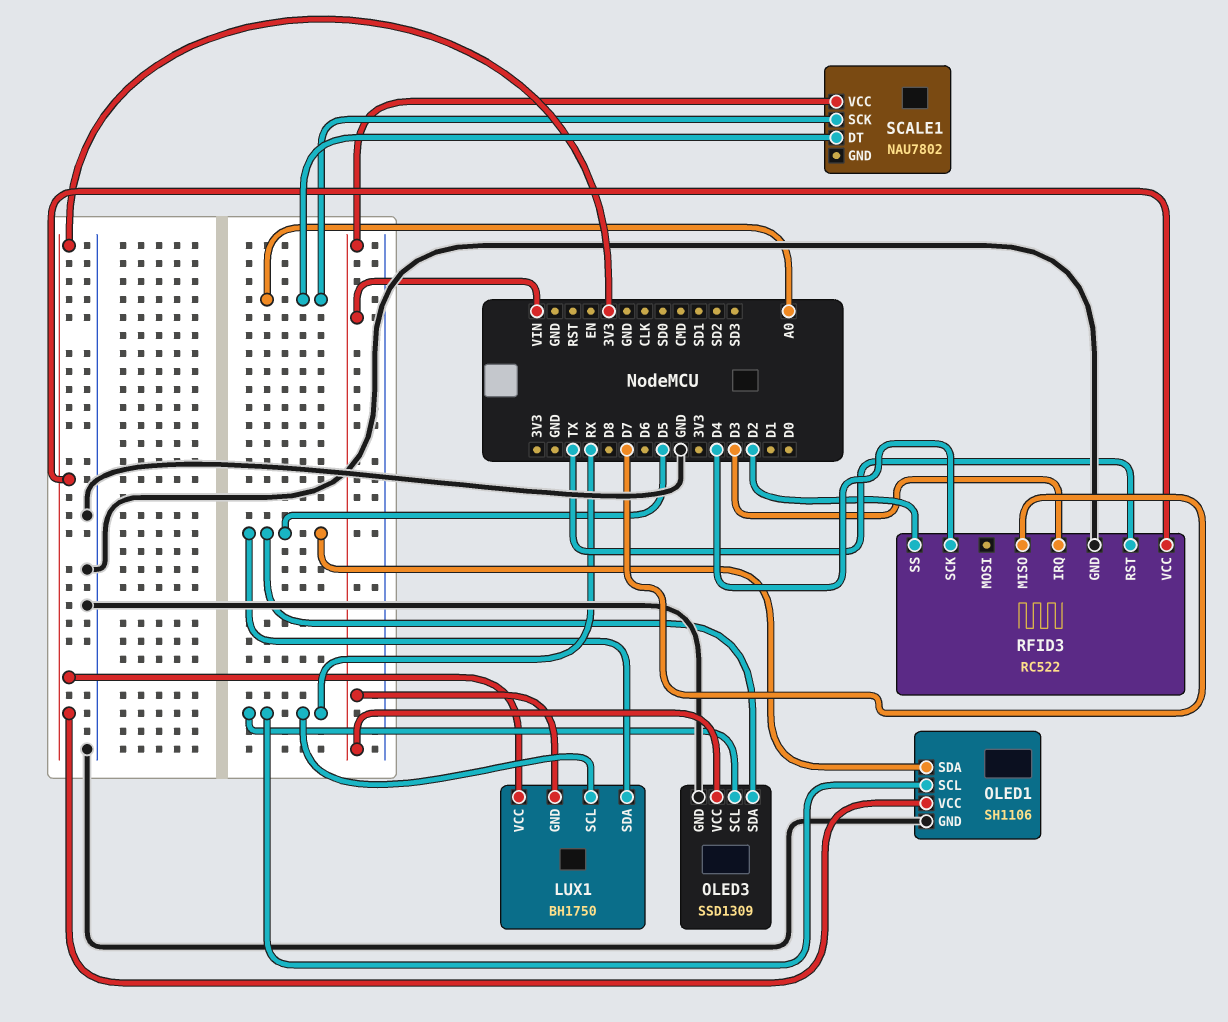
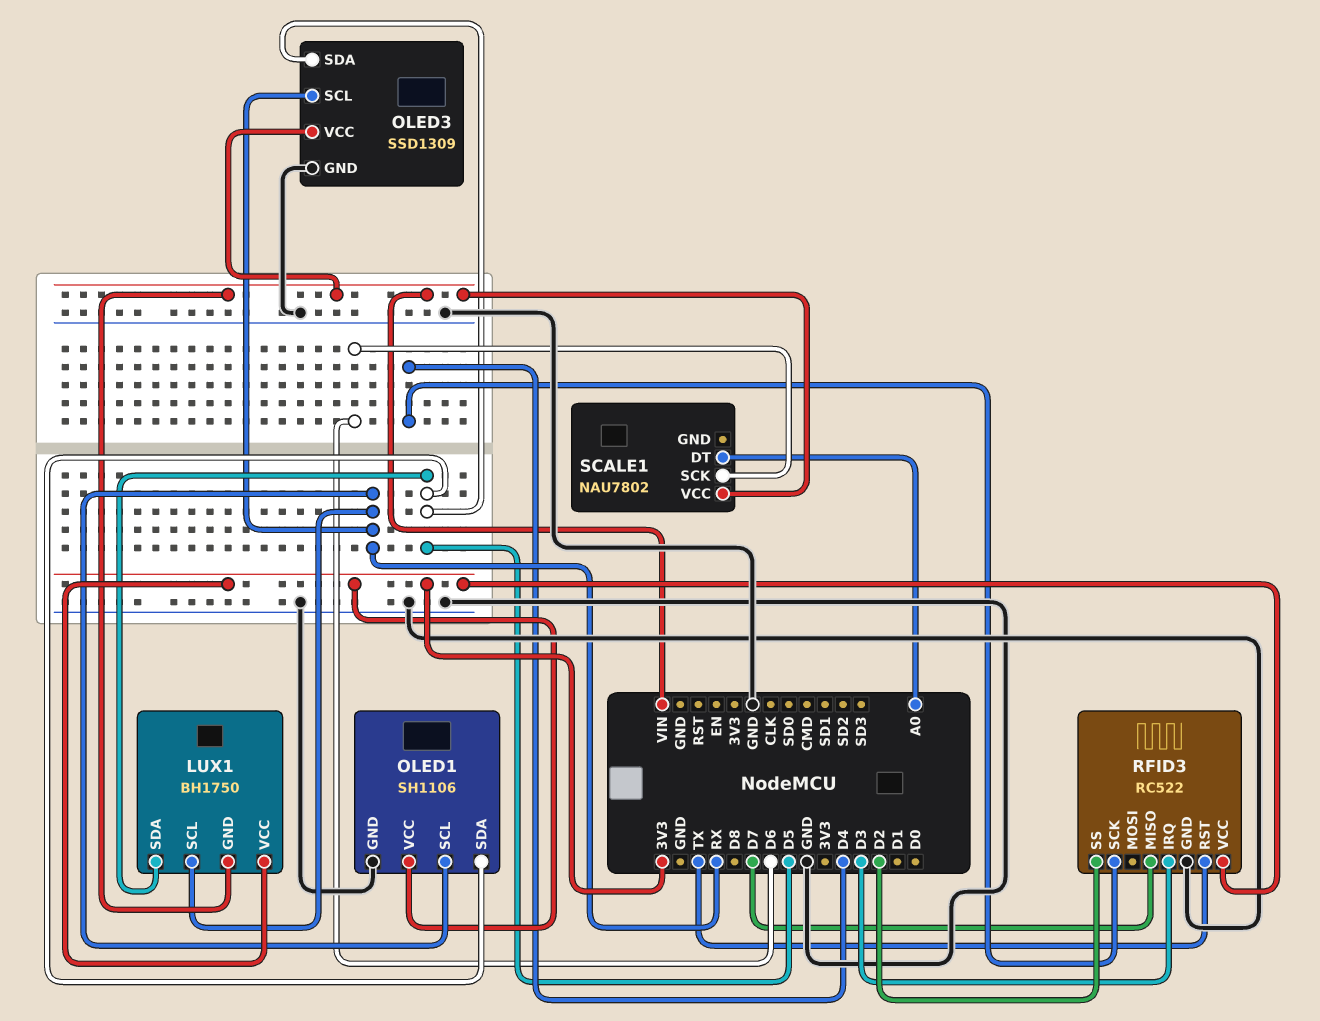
SCALE1 pin SCK: A0 -> D6

